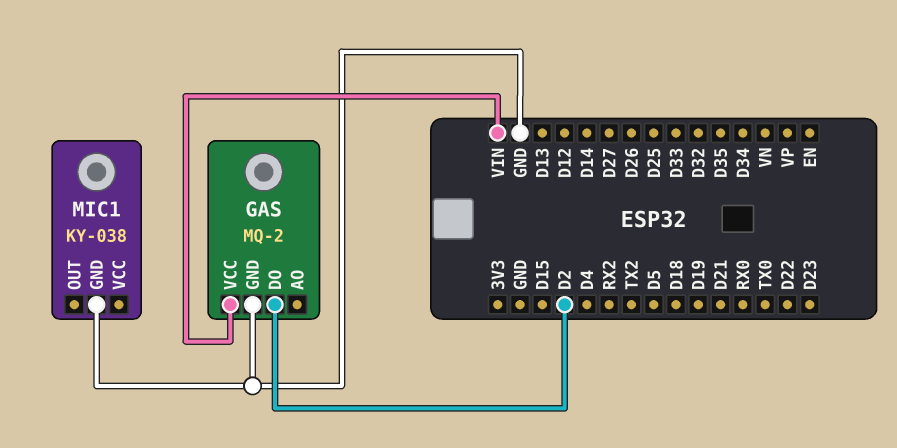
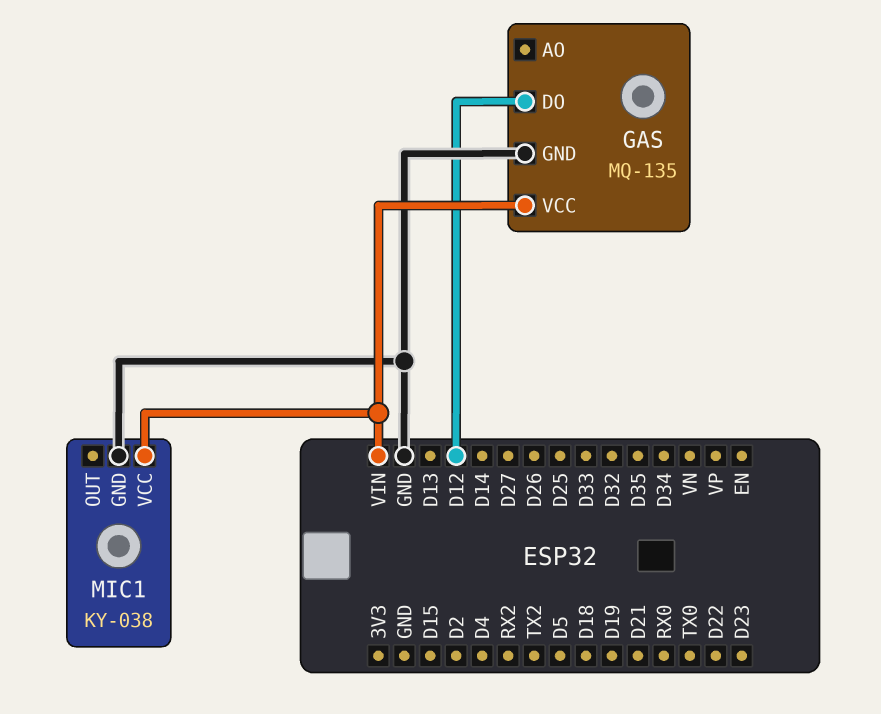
GAS: MQ-2 -> MQ-135
GAS pin DO: D2 -> D12
MIC1 pin VCC: none -> VIN

